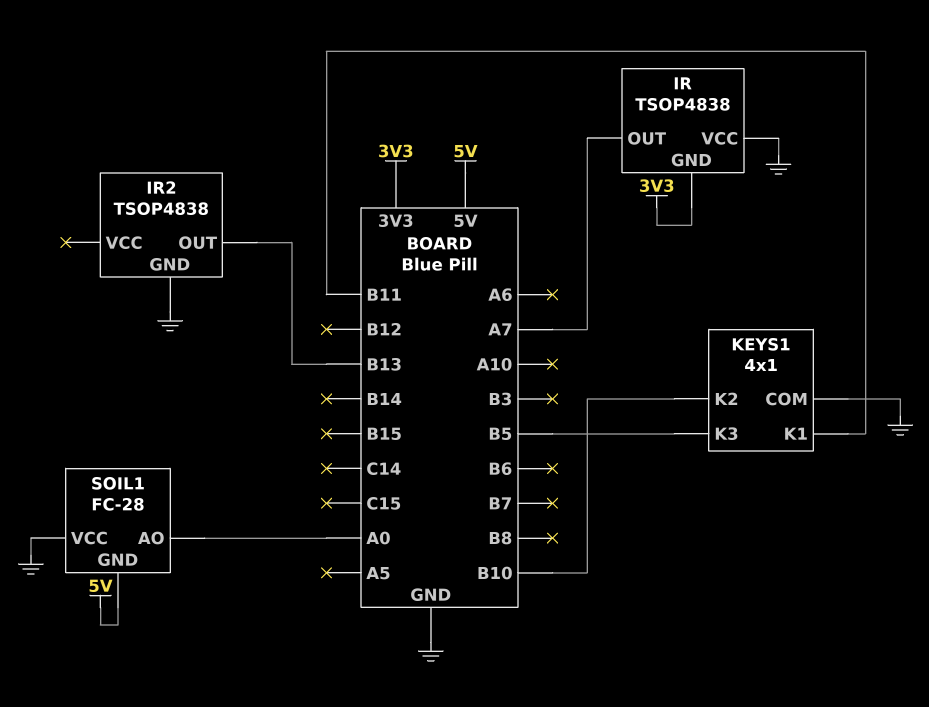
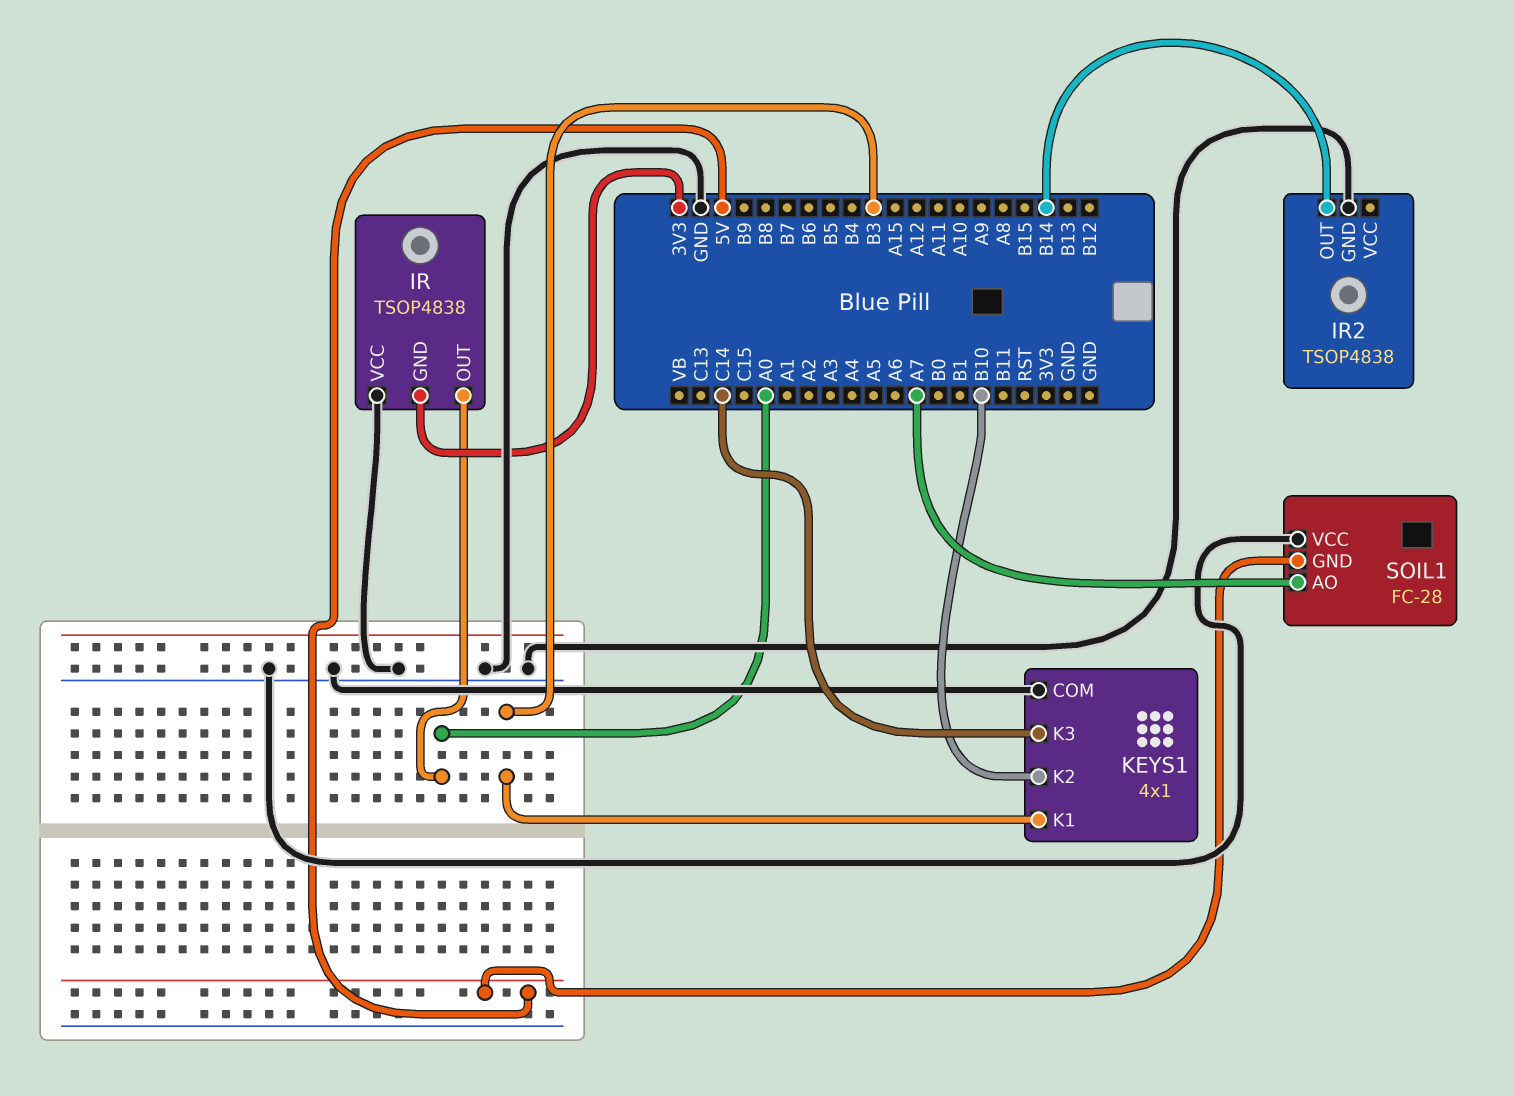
IR pin OUT: A7 -> A0
IR2 pin OUT: B13 -> B14
KEYS1 pin K1: B11 -> B3
KEYS1 pin K3: B5 -> C14
SOIL1 pin AO: A0 -> A7

